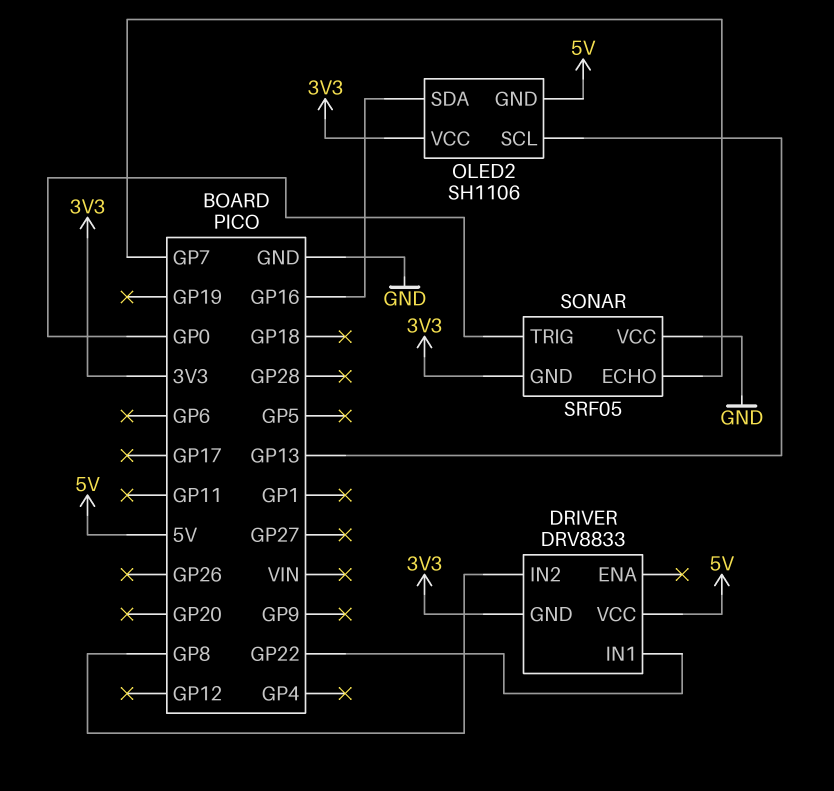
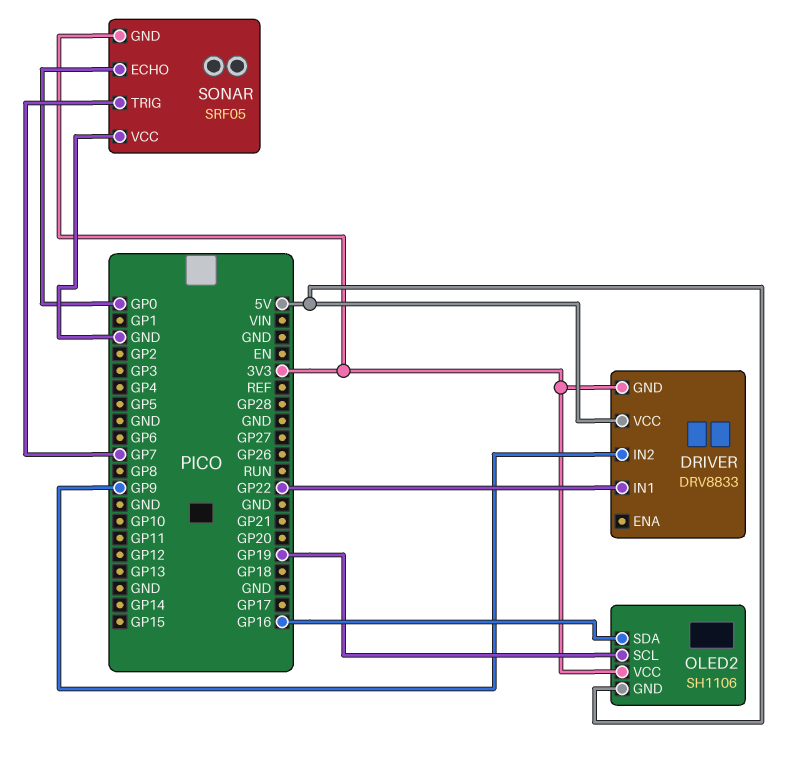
DRIVER pin IN2: GP8 -> GP9
OLED2 pin SCL: GP13 -> GP19
SONAR pin ECHO: GP7 -> GP0
SONAR pin TRIG: GP0 -> GP7

